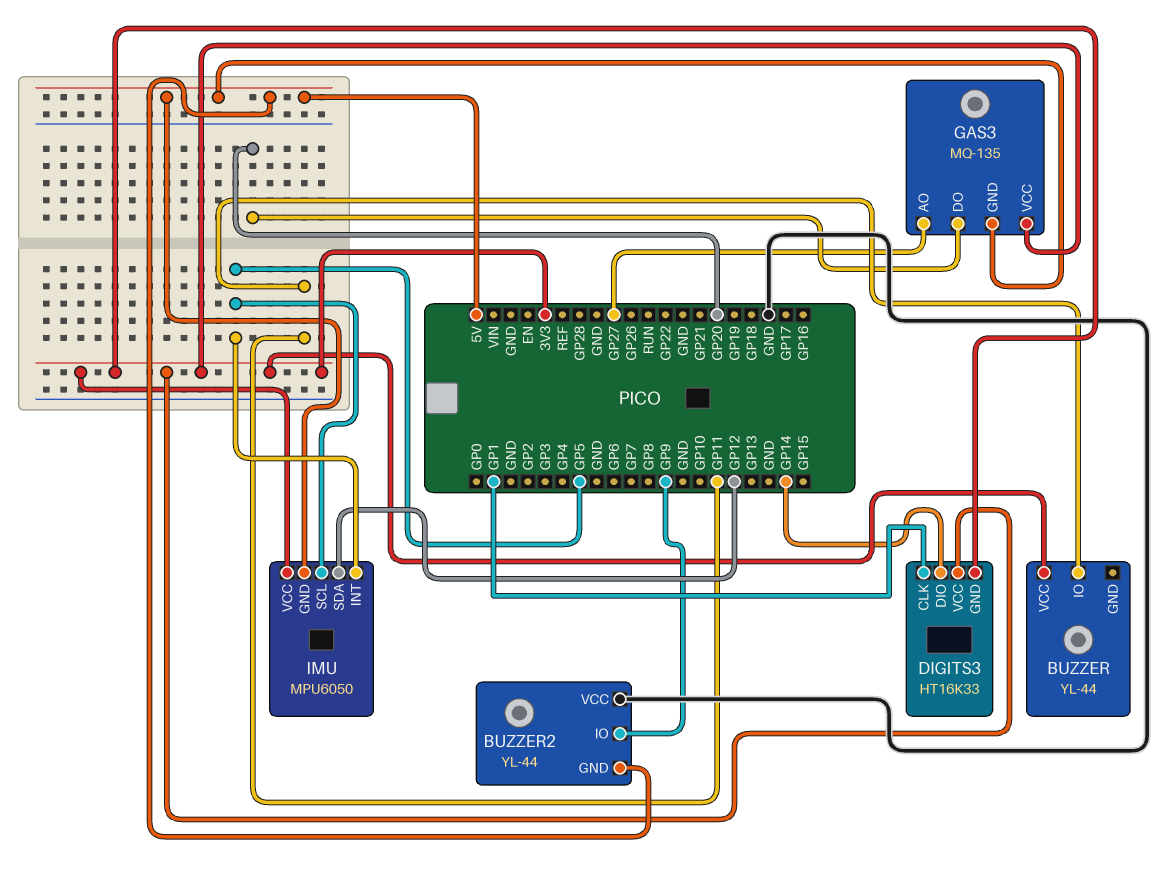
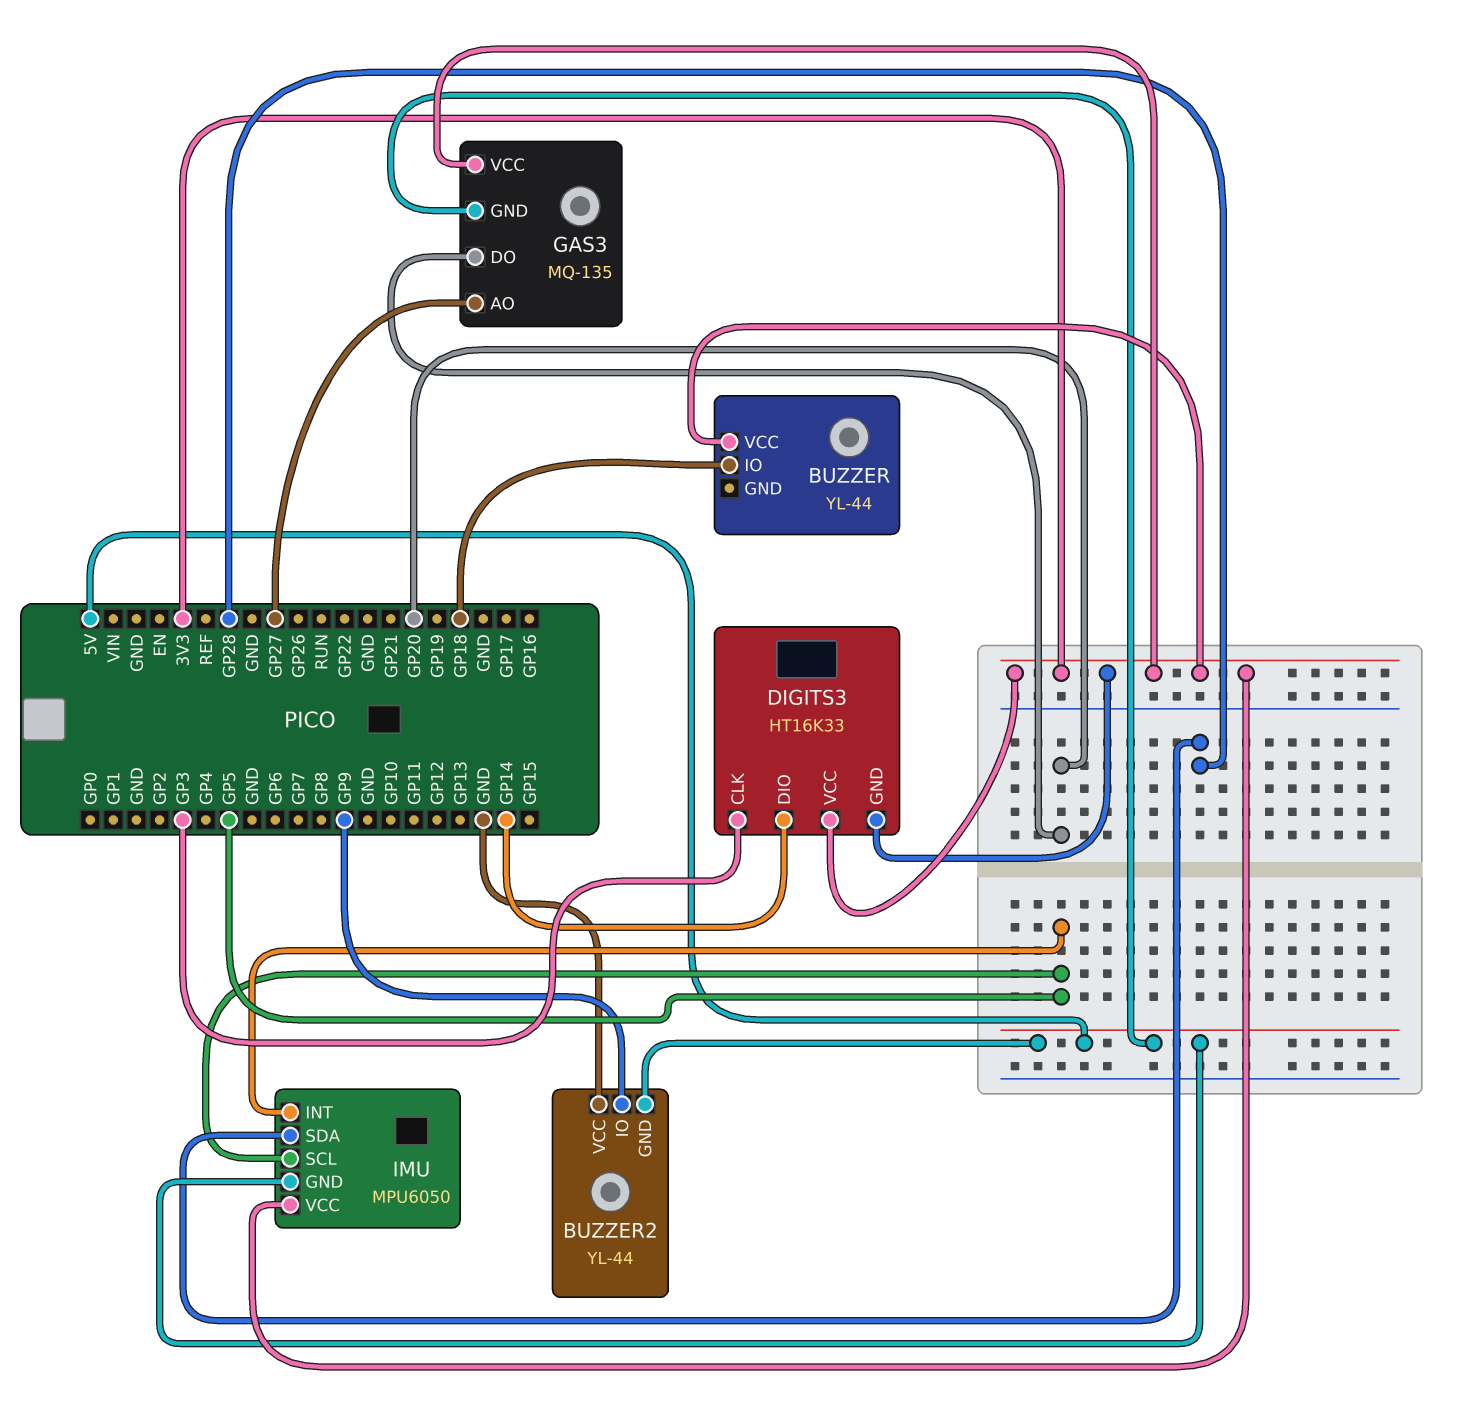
BUZZER pin IO: GP11 -> GP18
DIGITS3 pin CLK: GP1 -> GP3
IMU pin SDA: GP12 -> GP28

